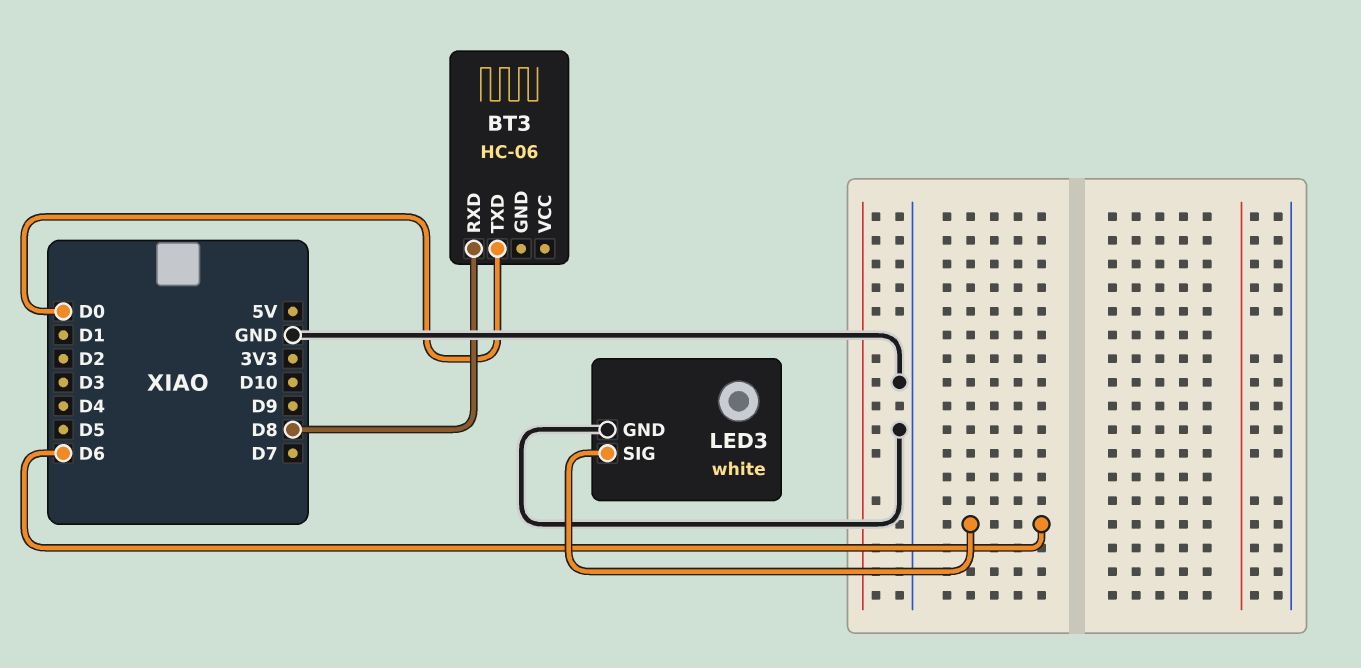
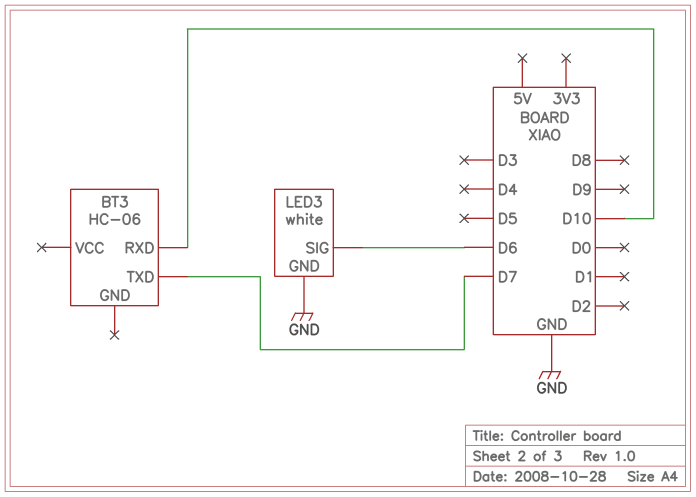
BT3 pin RXD: D8 -> D10
BT3 pin TXD: D0 -> D7

